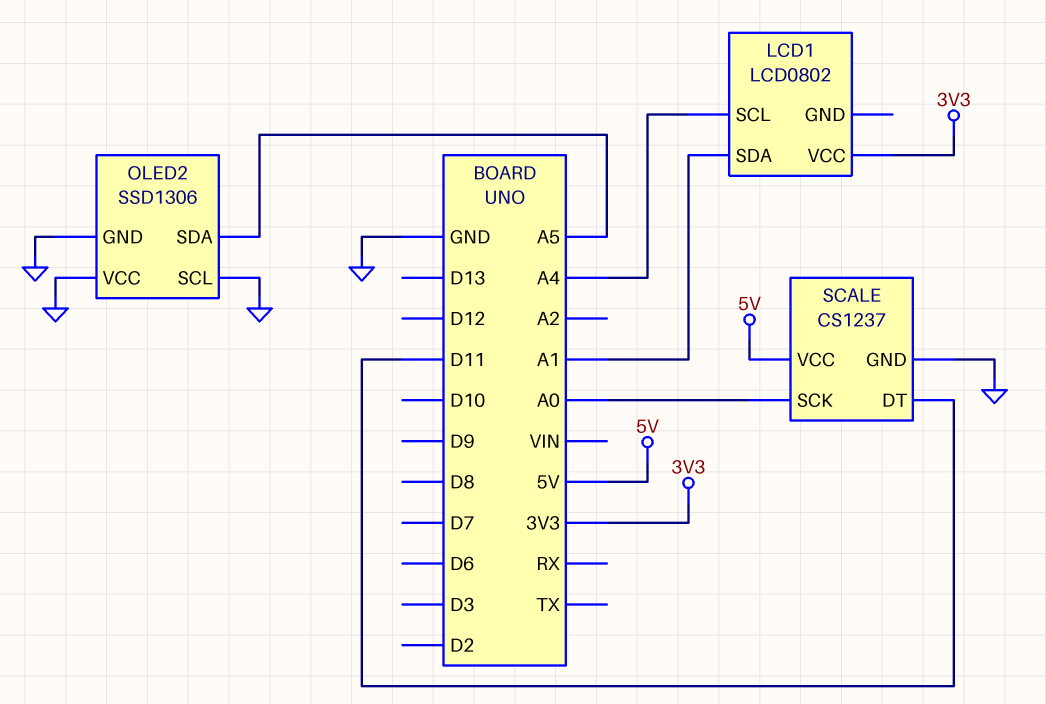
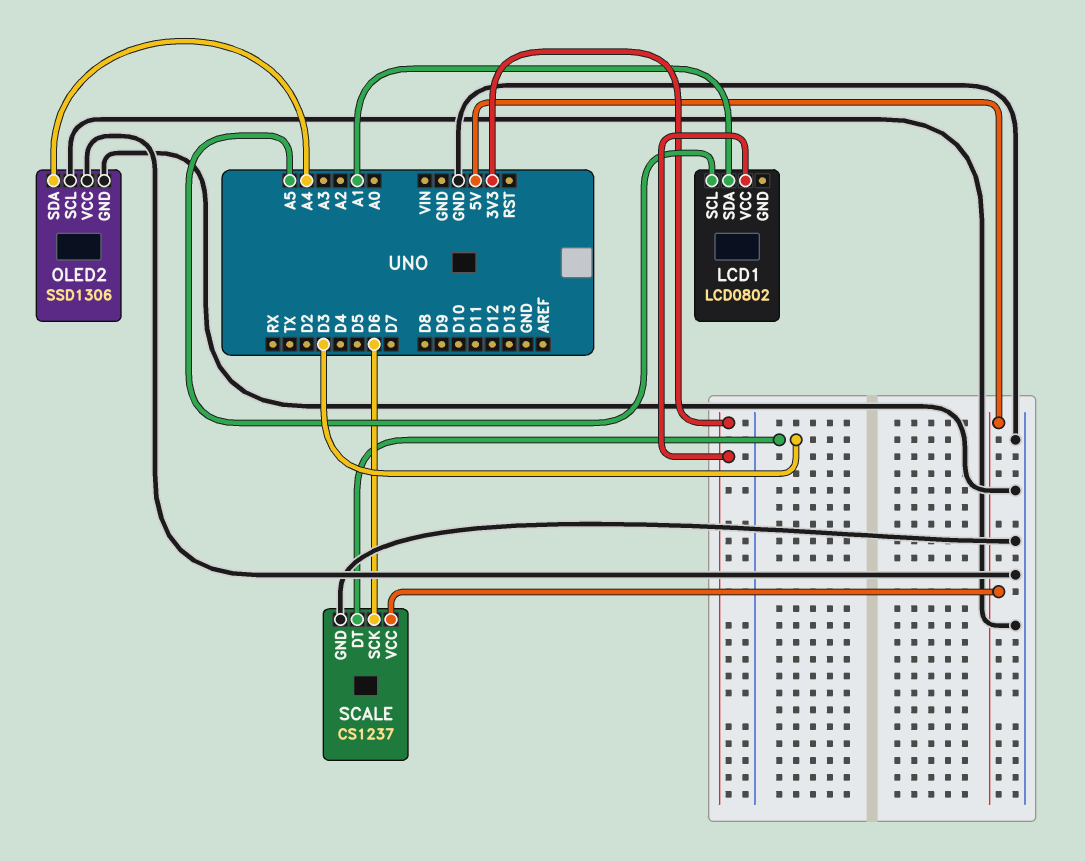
LCD1 pin SCL: A4 -> A5
OLED2 pin SDA: A5 -> A4
SCALE pin DT: D11 -> D3
SCALE pin SCK: A0 -> D6

